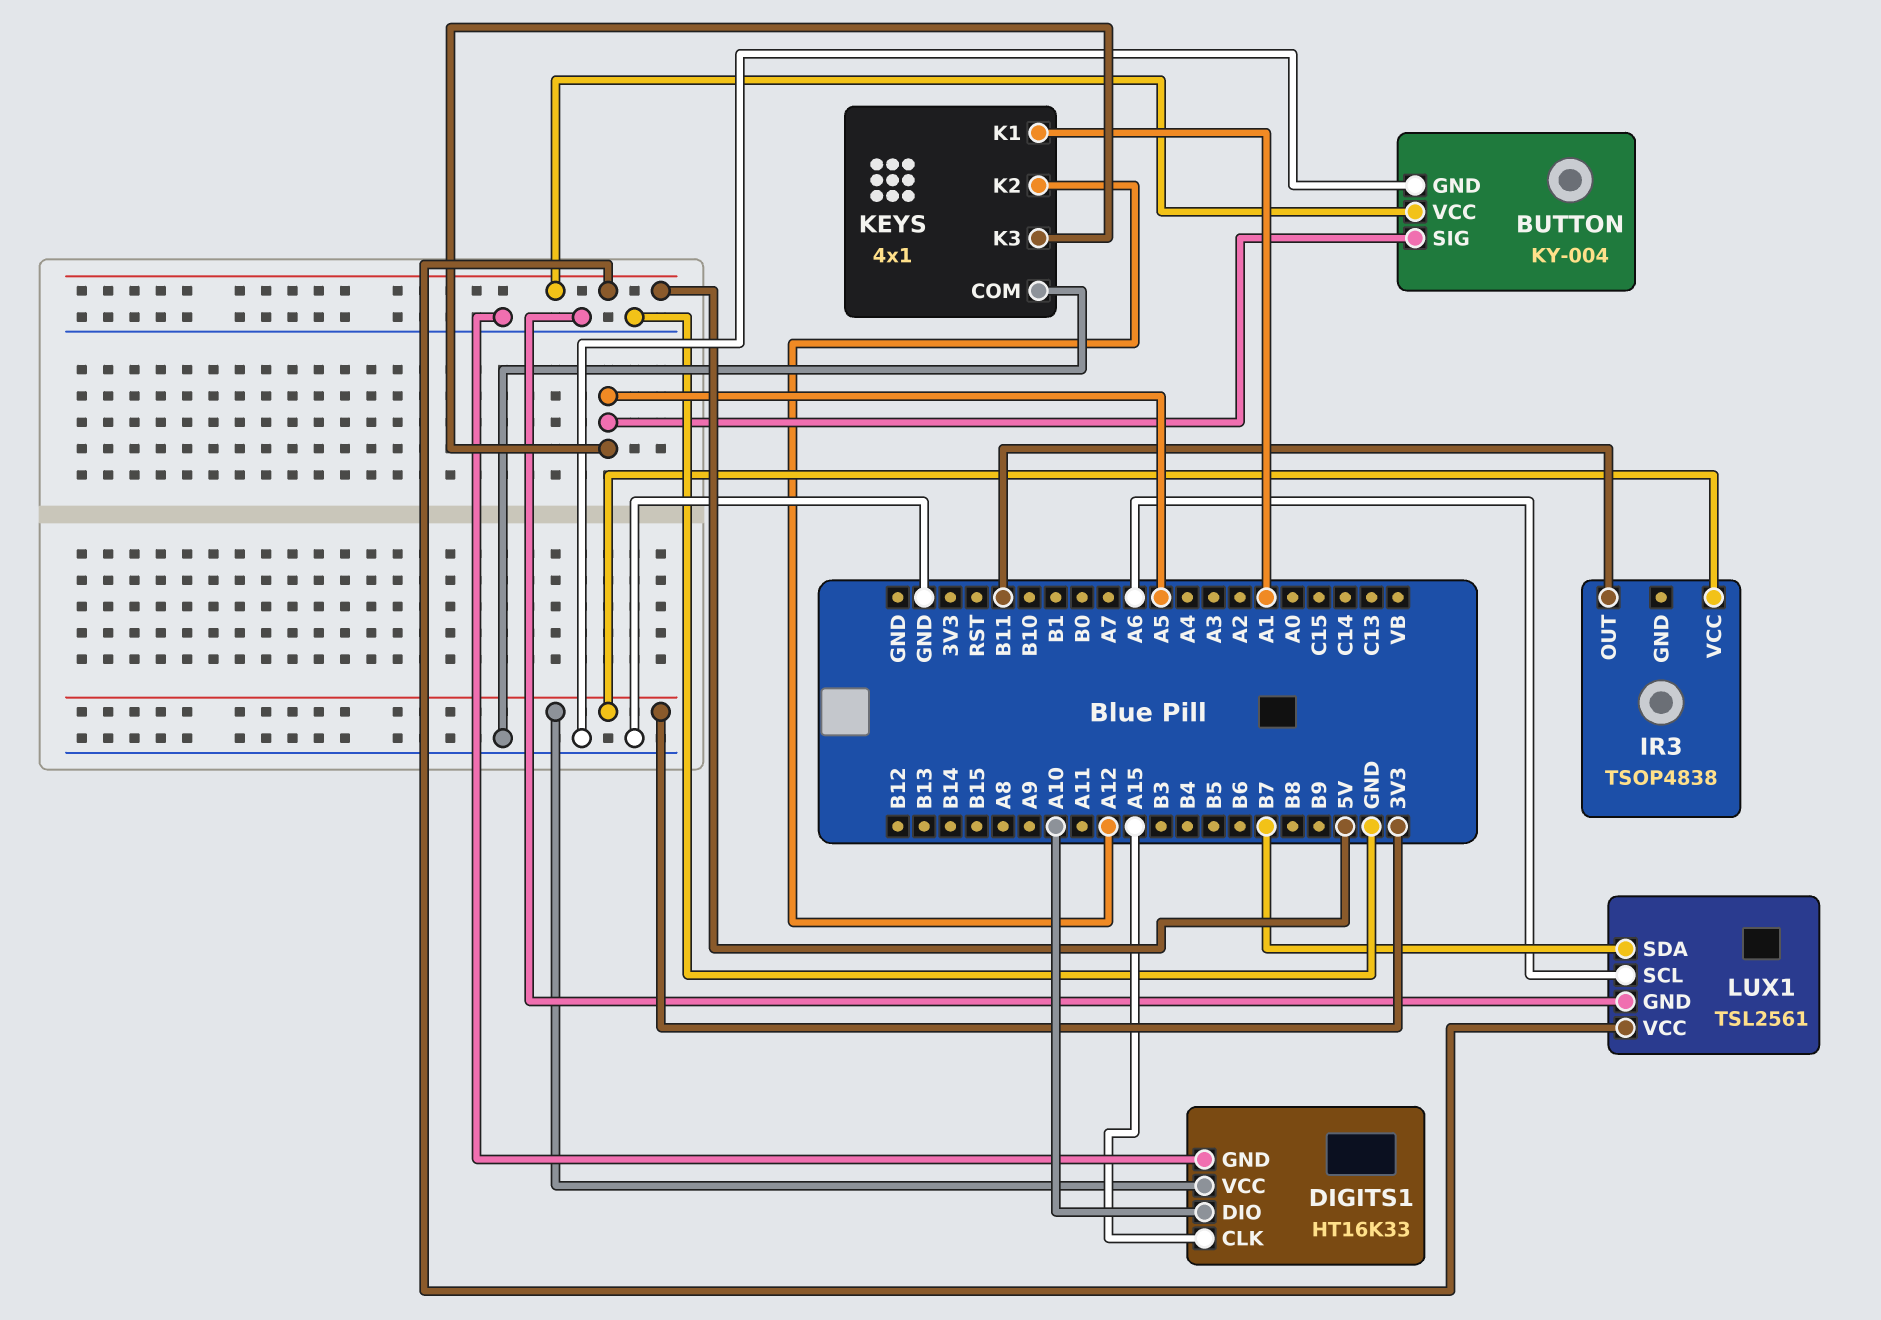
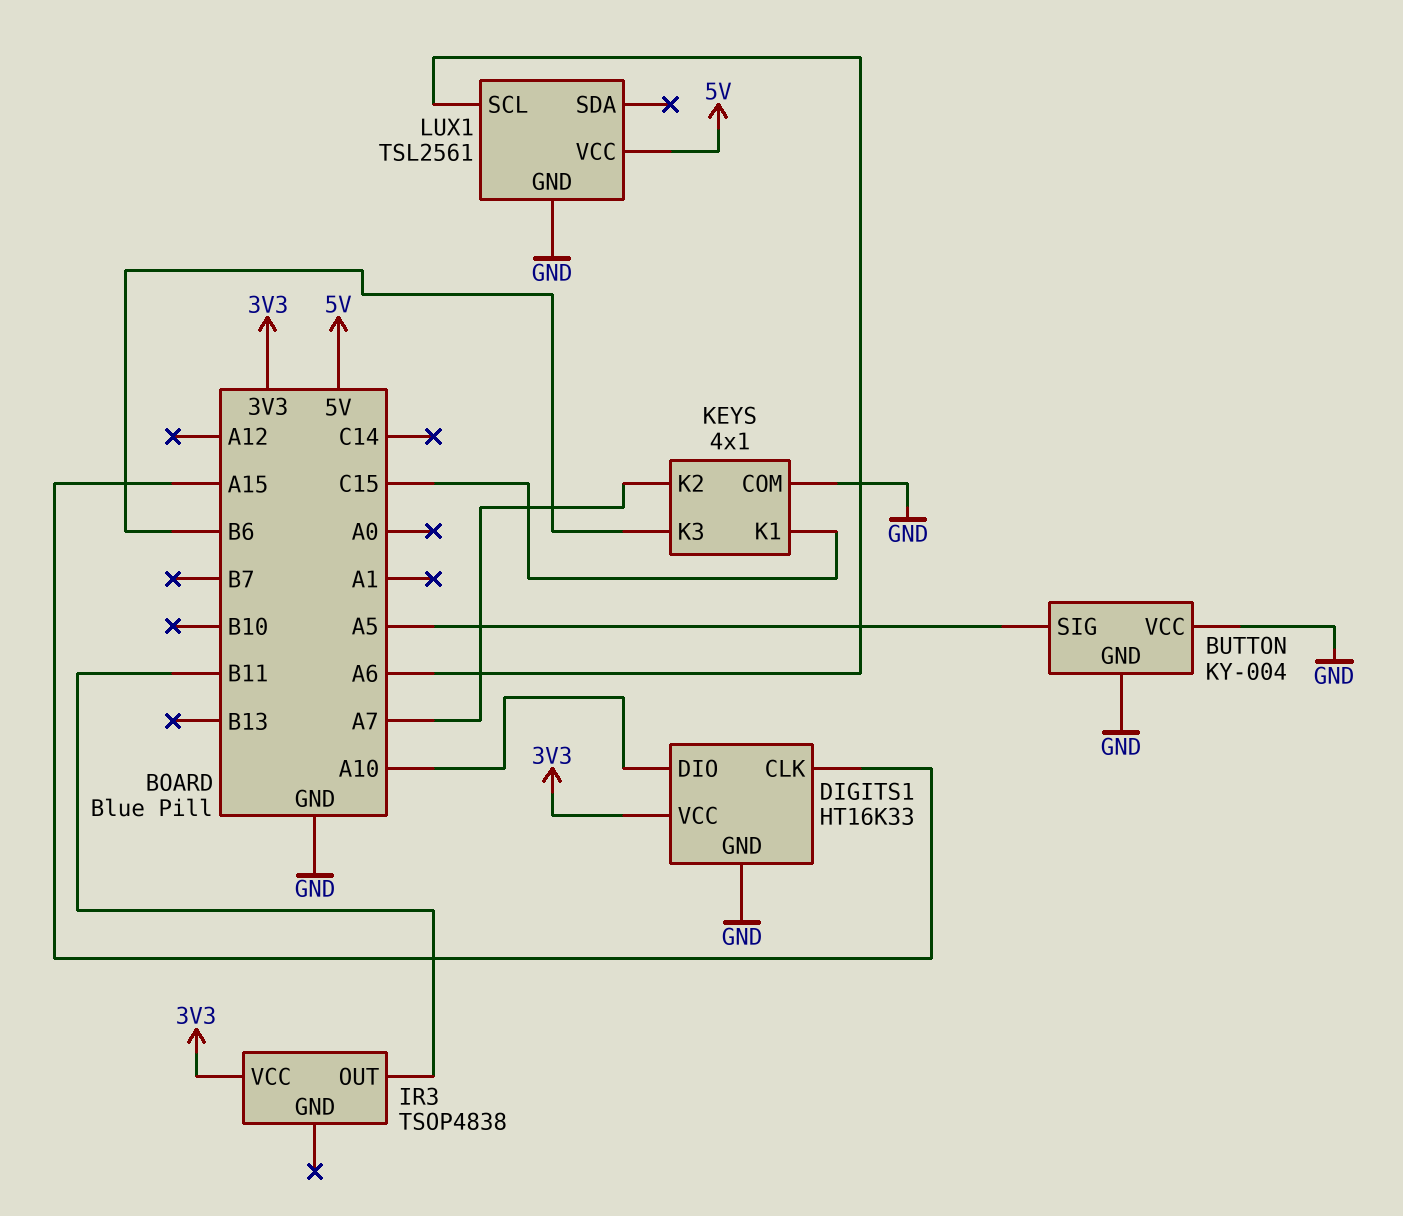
BUTTON pin VCC: 5V -> GND
KEYS pin K1: A1 -> C15
KEYS pin K2: A12 -> A7
KEYS pin K3: A5 -> B6
LUX1 pin SDA: B7 -> none

